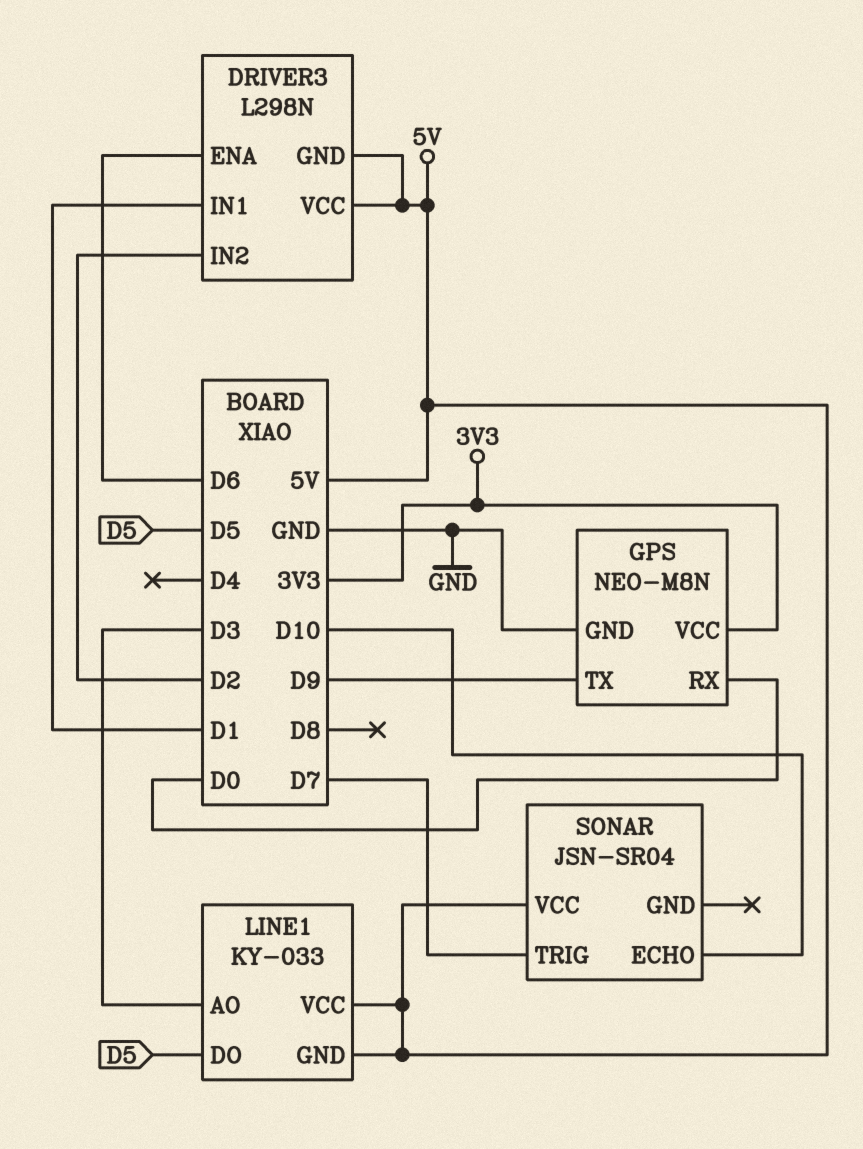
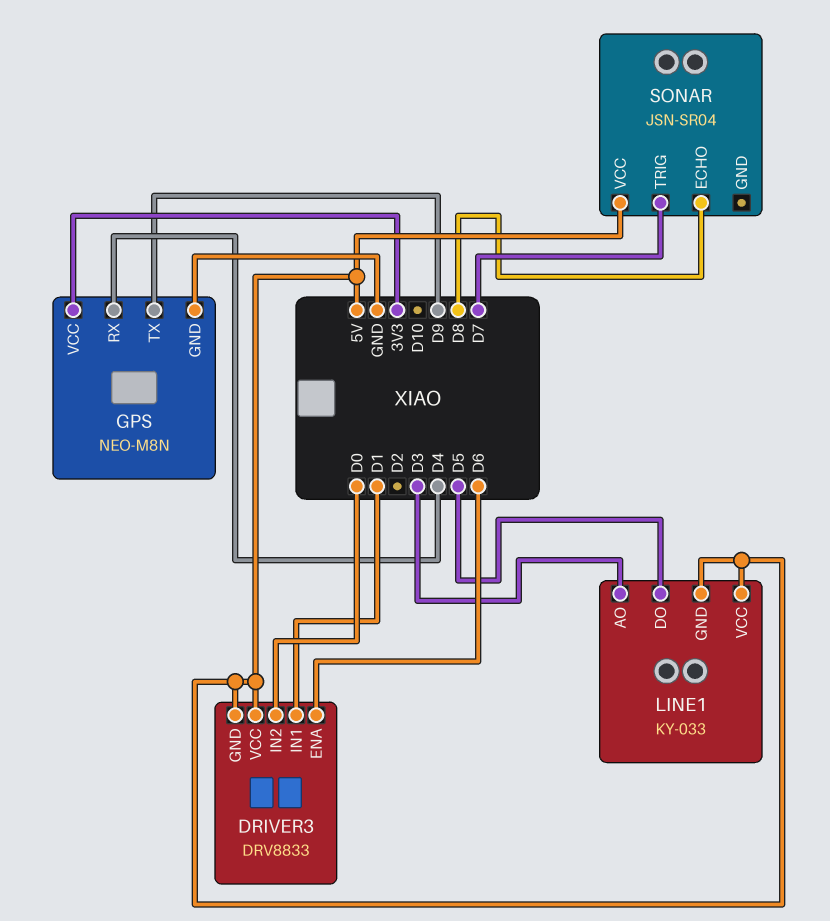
DRIVER3: L298N -> DRV8833
DRIVER3 pin IN2: D2 -> D0
GPS pin RX: D0 -> D4
SONAR pin ECHO: D10 -> D8

